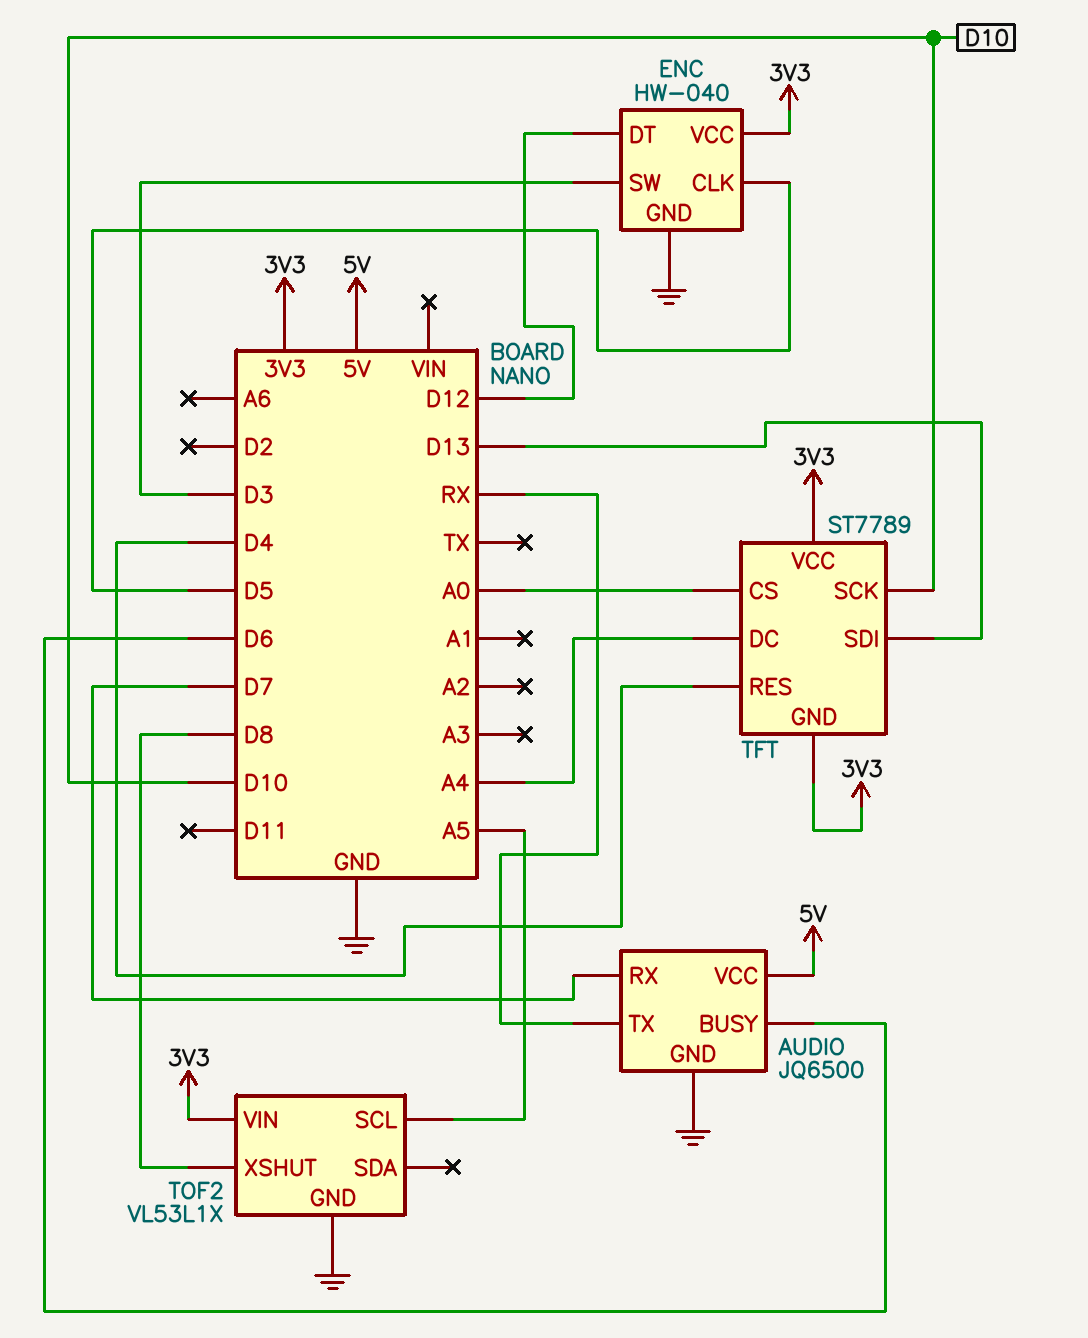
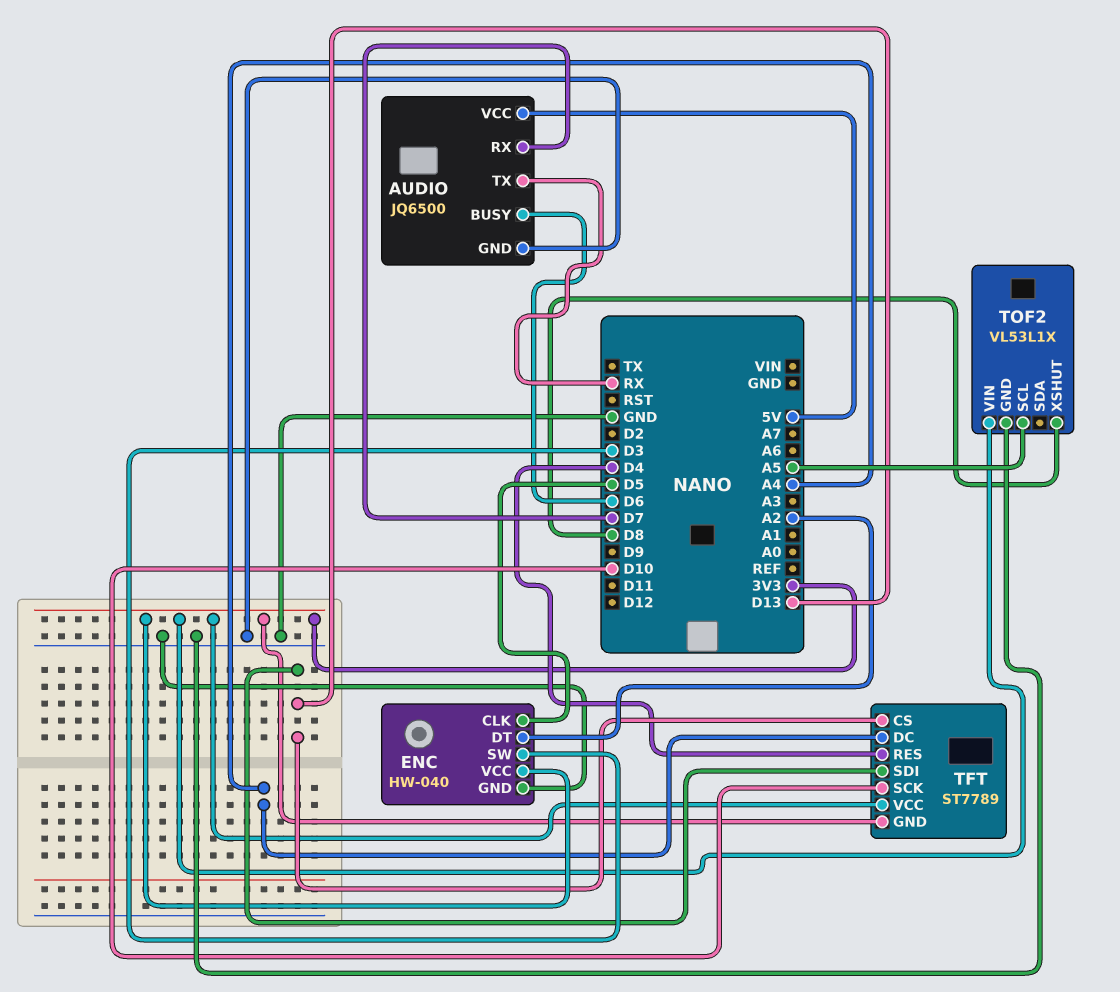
ENC pin DT: D12 -> A2
TFT pin CS: A0 -> D13

